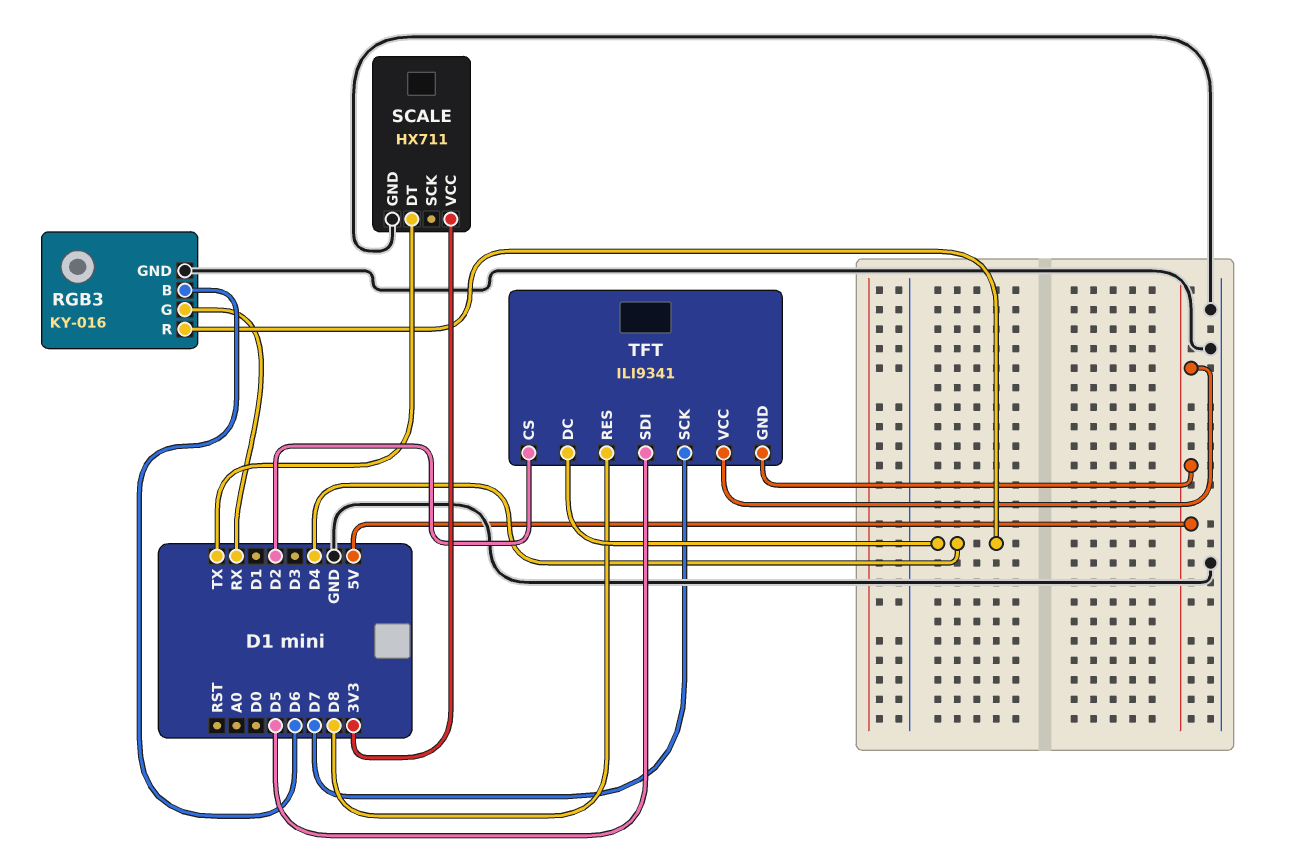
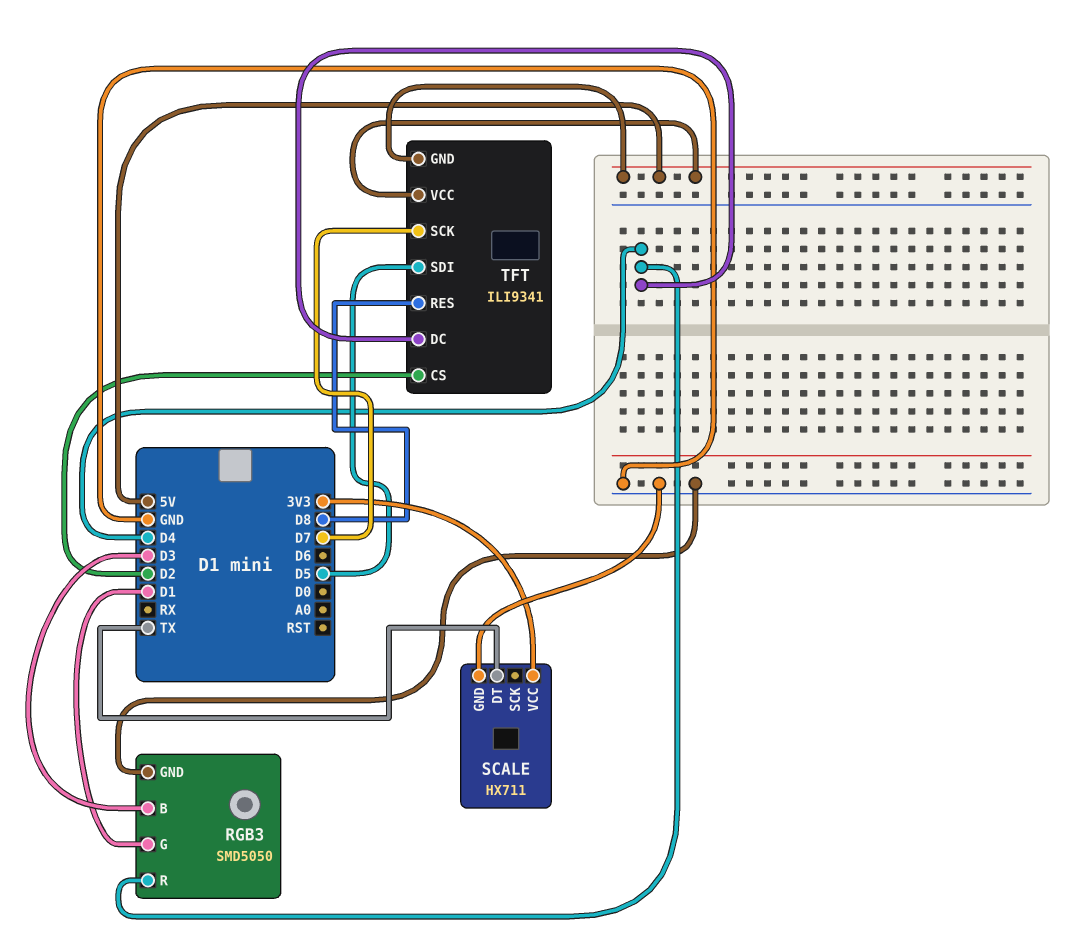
RGB3: KY-016 -> SMD5050
RGB3 pin B: D6 -> D3
RGB3 pin G: RX -> D1

